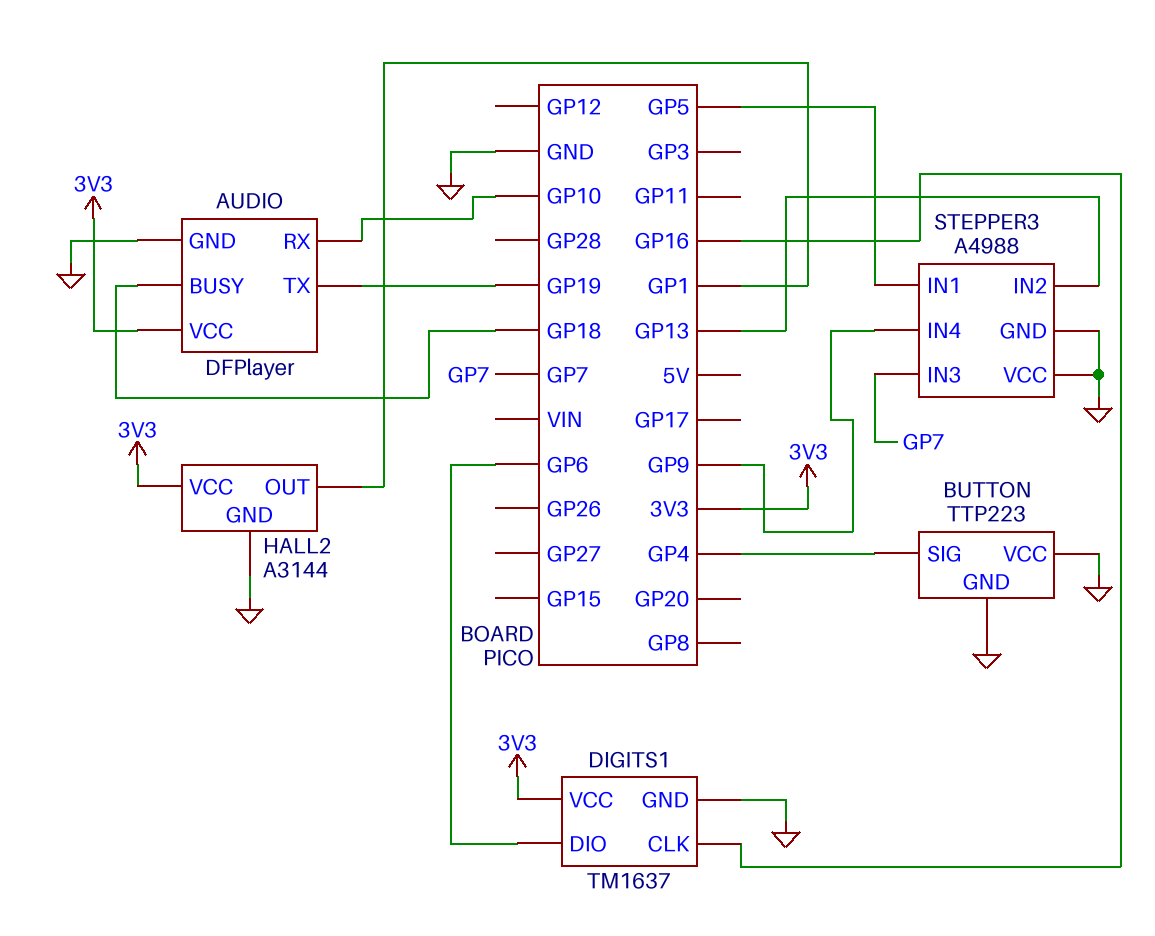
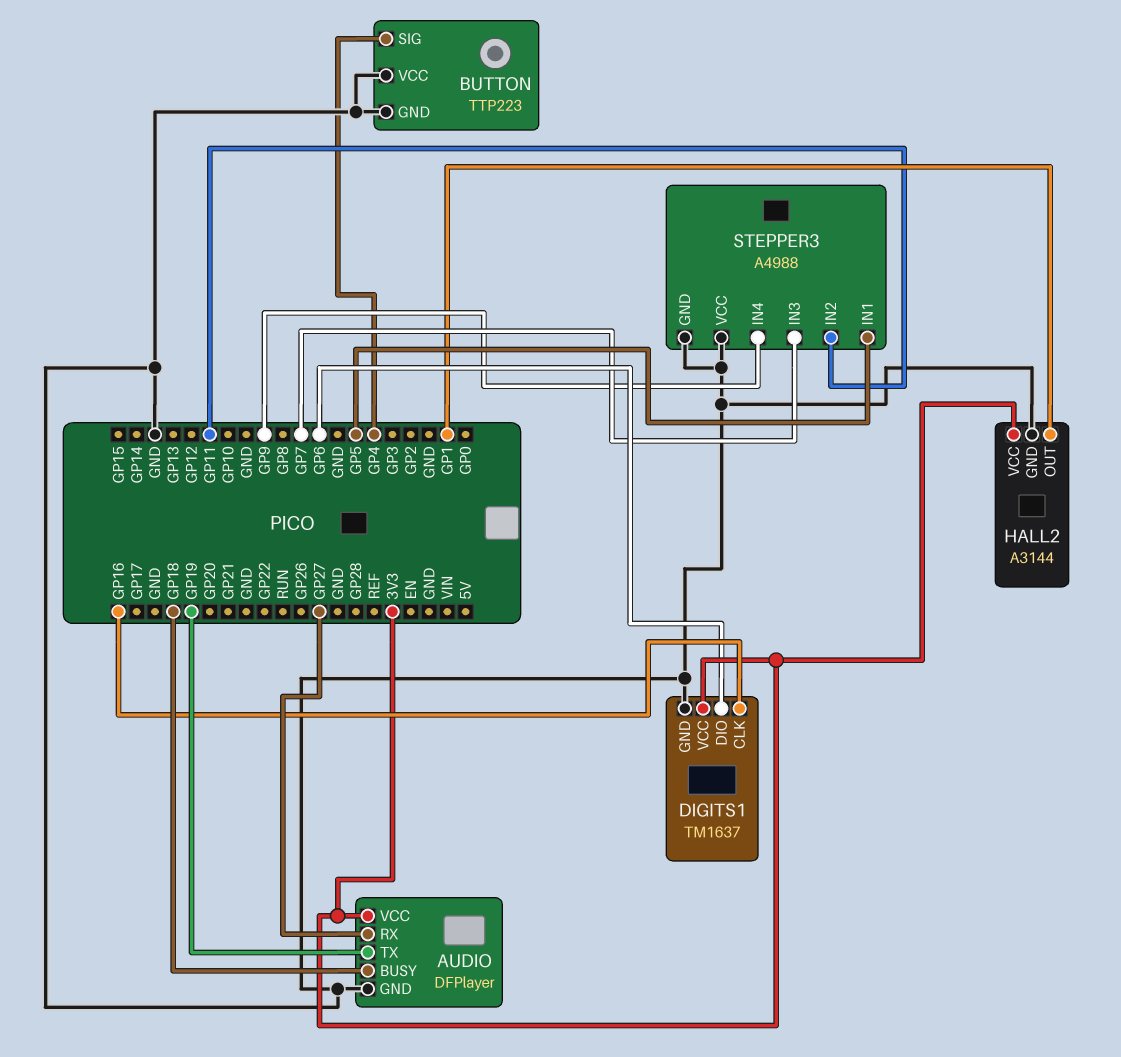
AUDIO pin RX: GP10 -> GP27
STEPPER3 pin IN2: GP13 -> GP11

